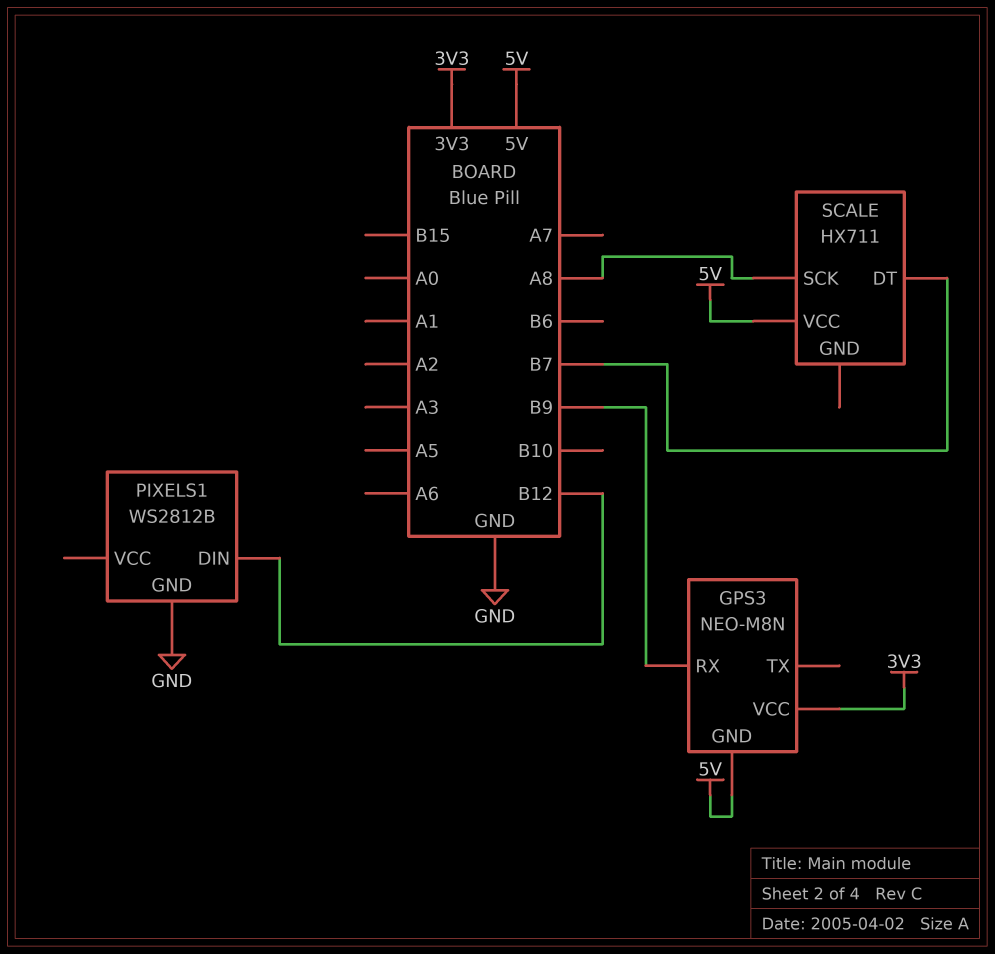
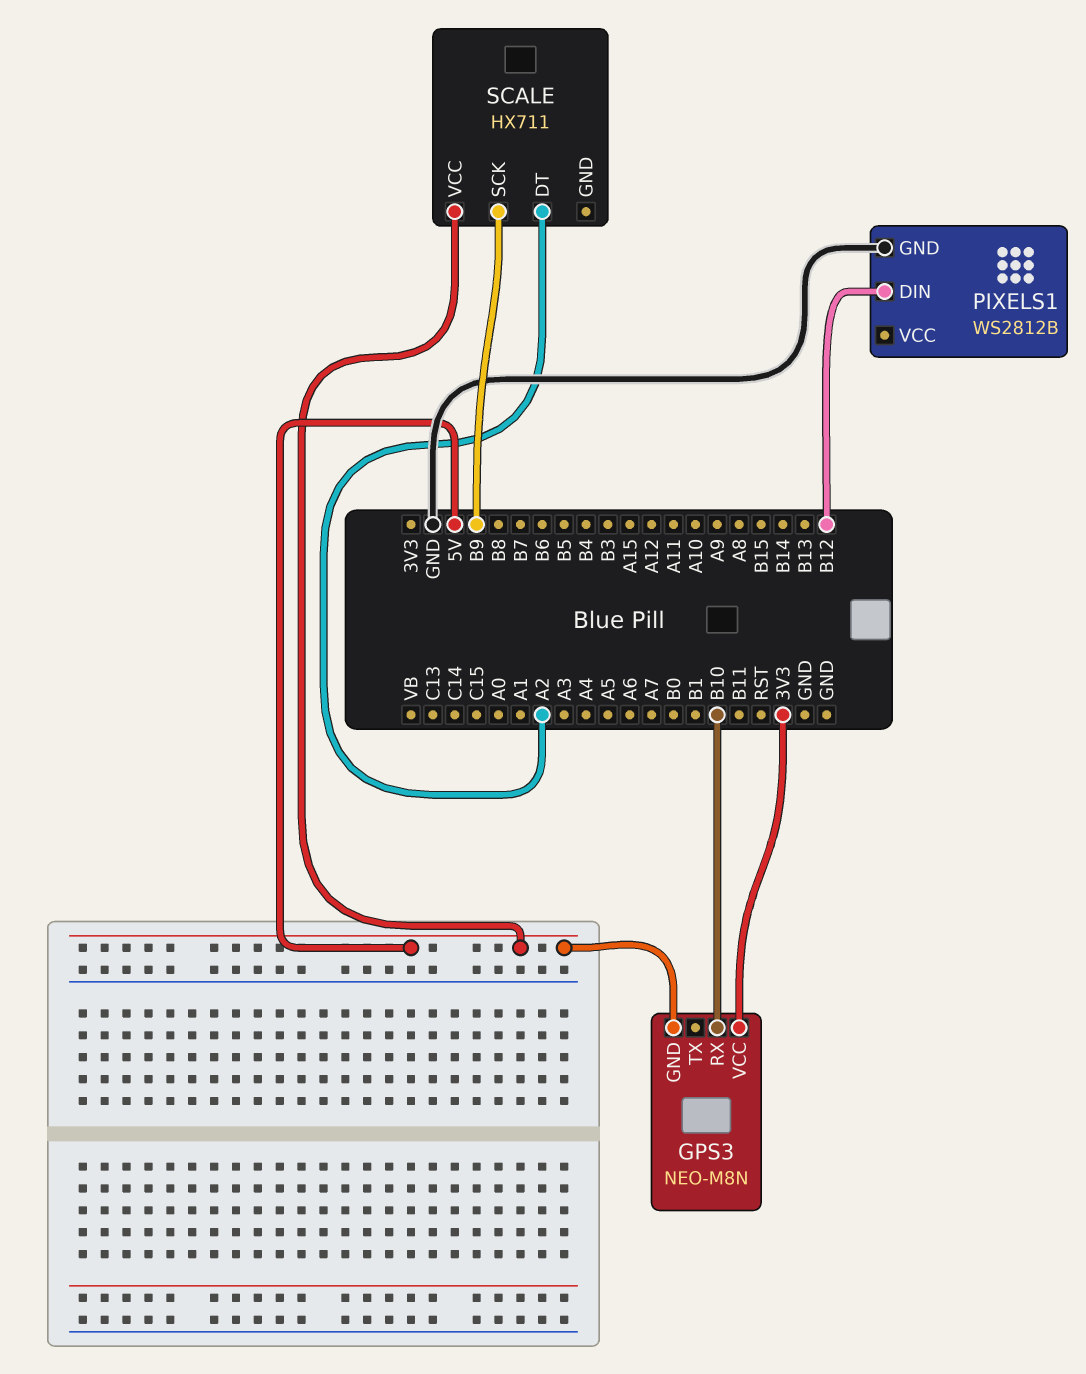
GPS3 pin RX: B9 -> B10
SCALE pin DT: B7 -> A2
SCALE pin SCK: A8 -> B9

